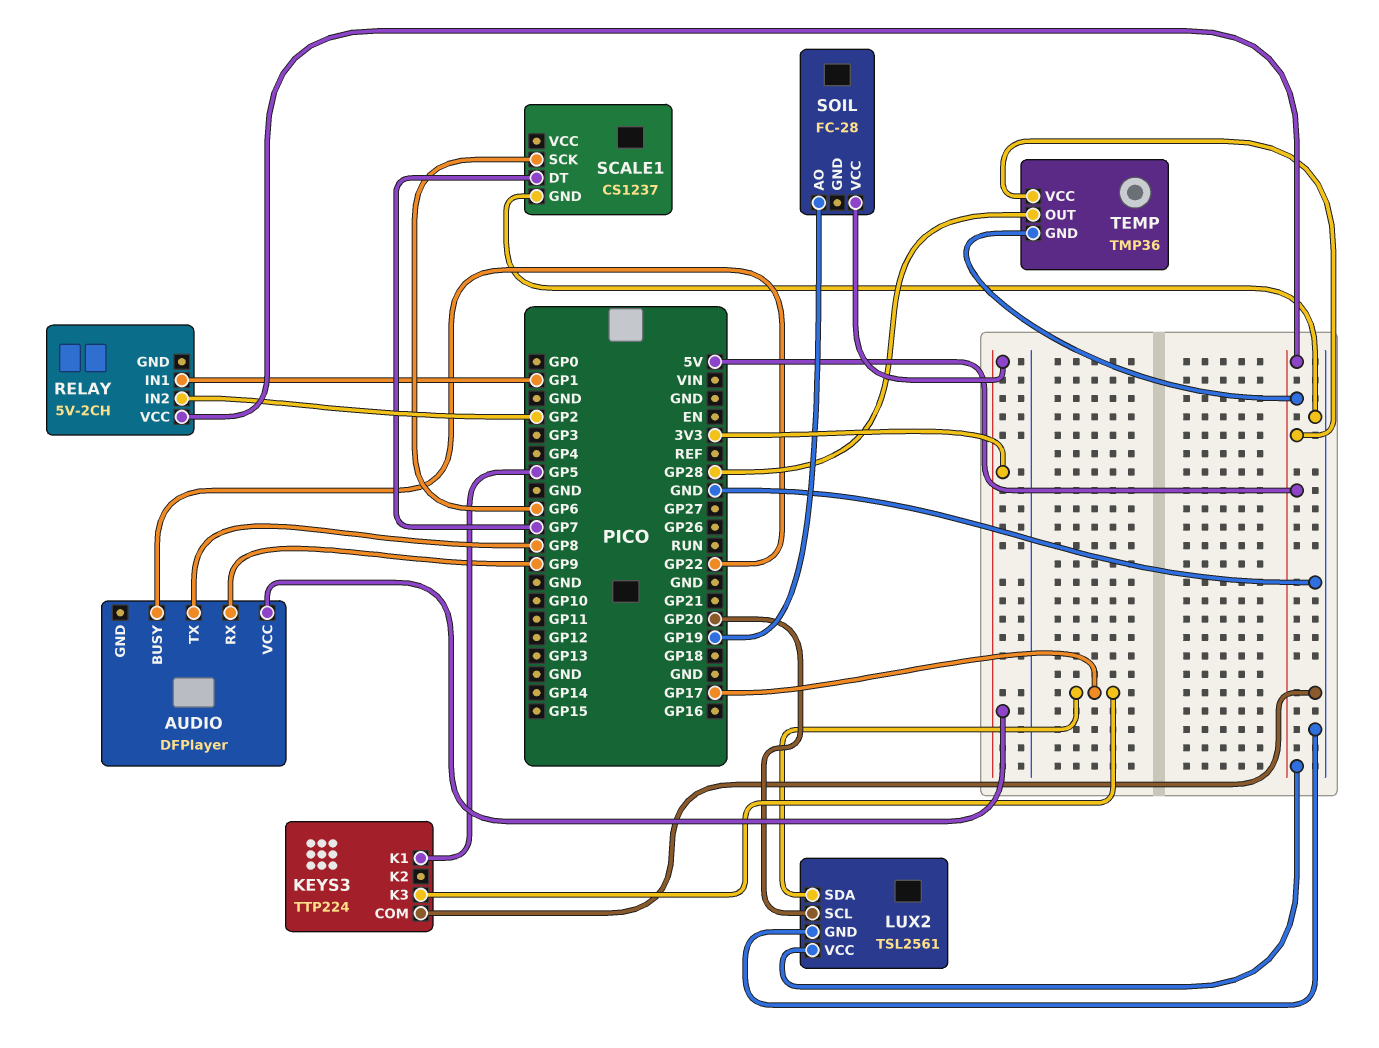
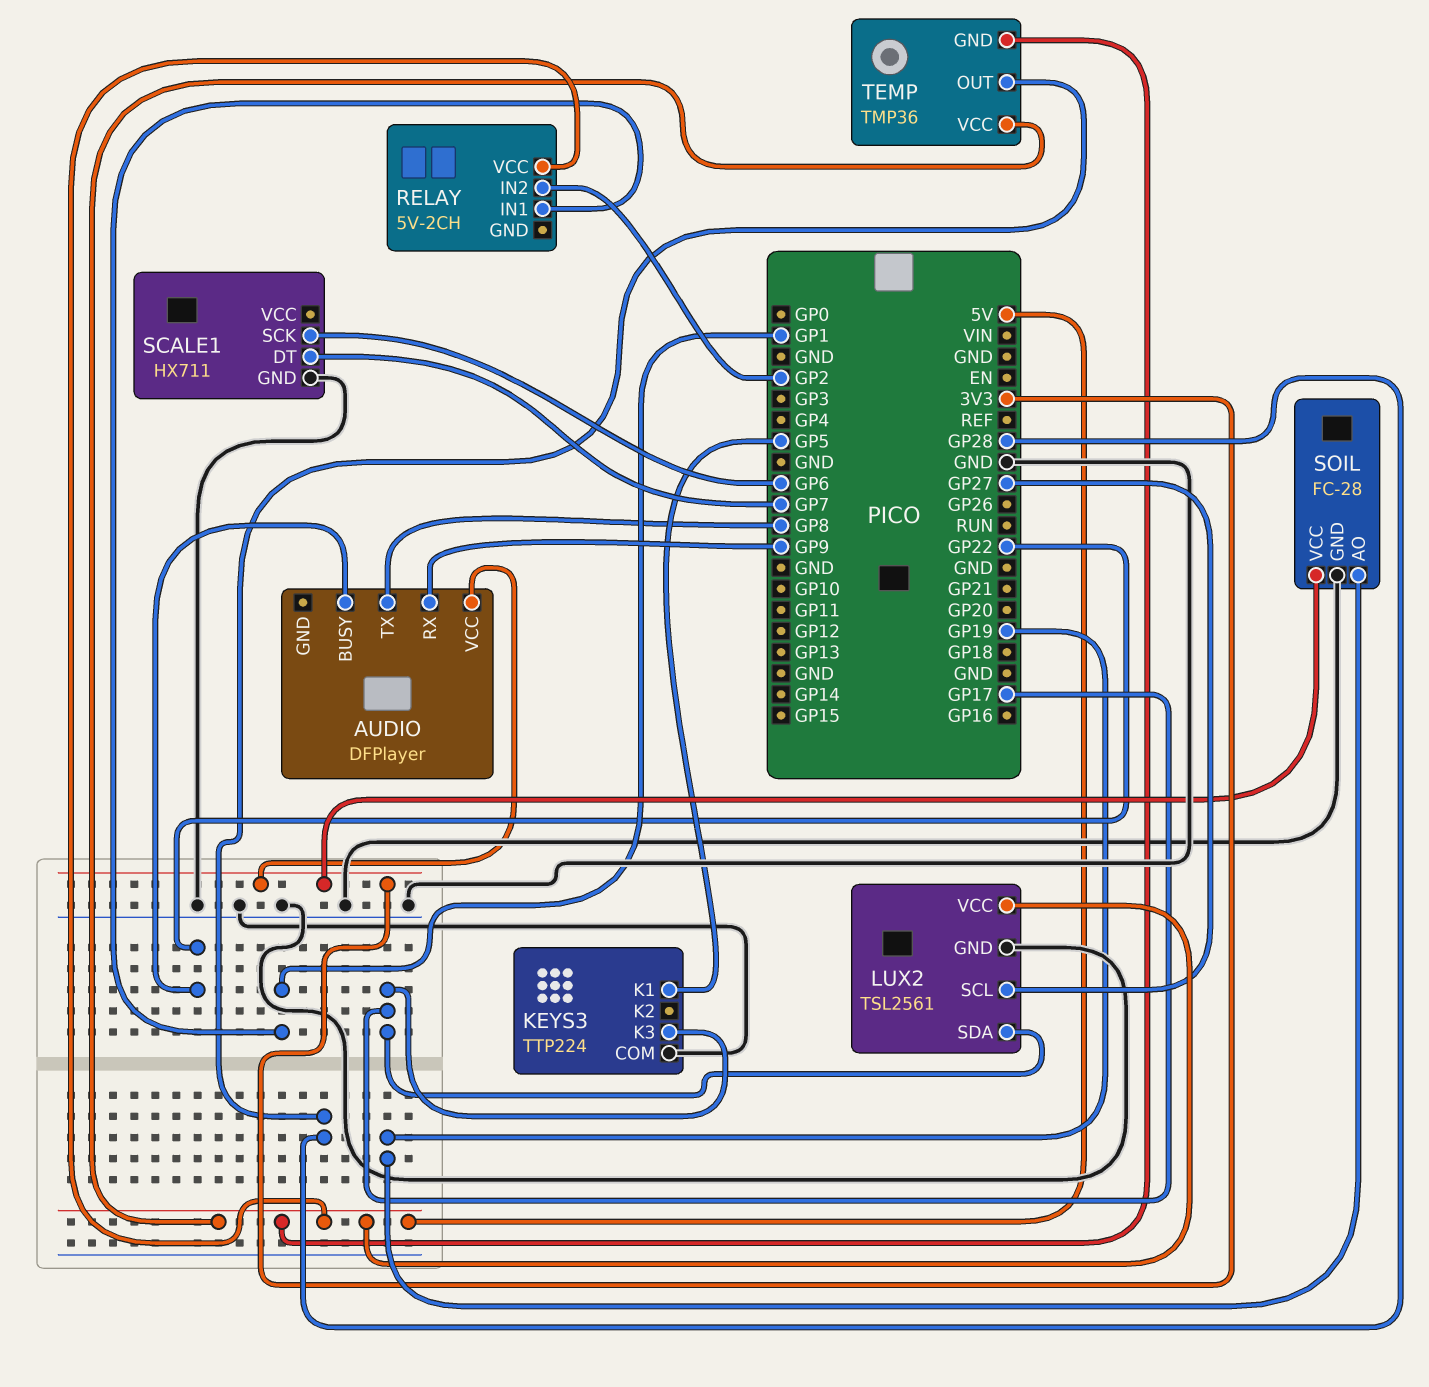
LUX2 pin SCL: GP20 -> GP27
SCALE1: CS1237 -> HX711
SOIL pin GND: none -> GND

